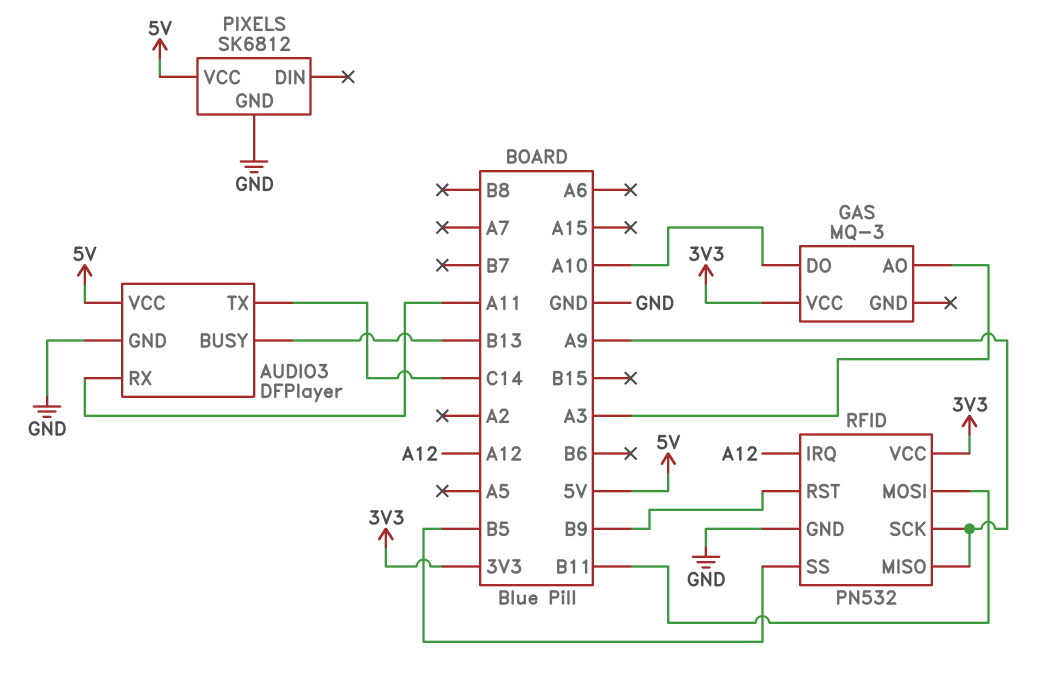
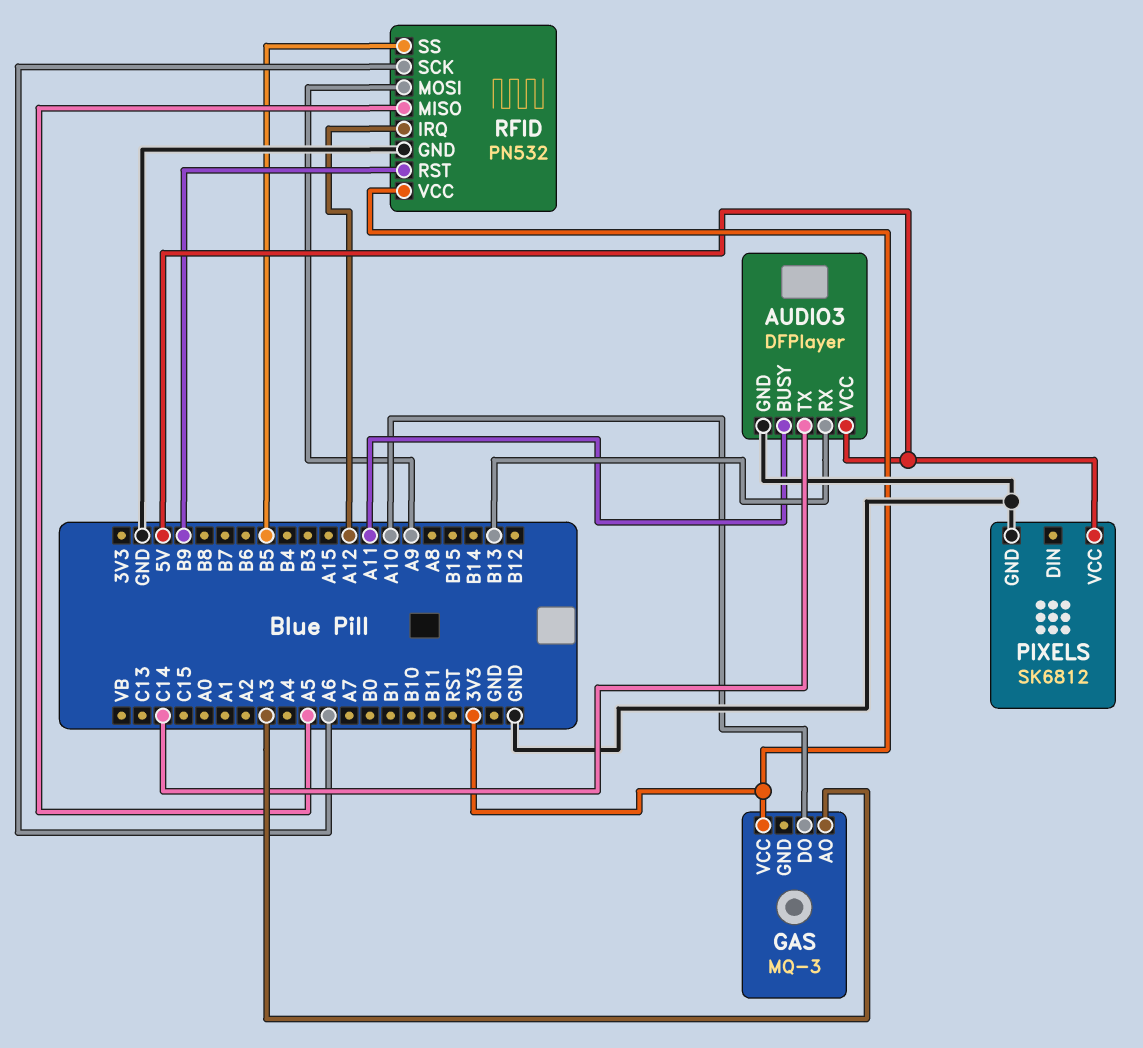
AUDIO3 pin BUSY: B13 -> A11
AUDIO3 pin RX: A11 -> B13
RFID pin MISO: A9 -> A5
RFID pin MOSI: B11 -> A9
RFID pin SCK: A9 -> A6

